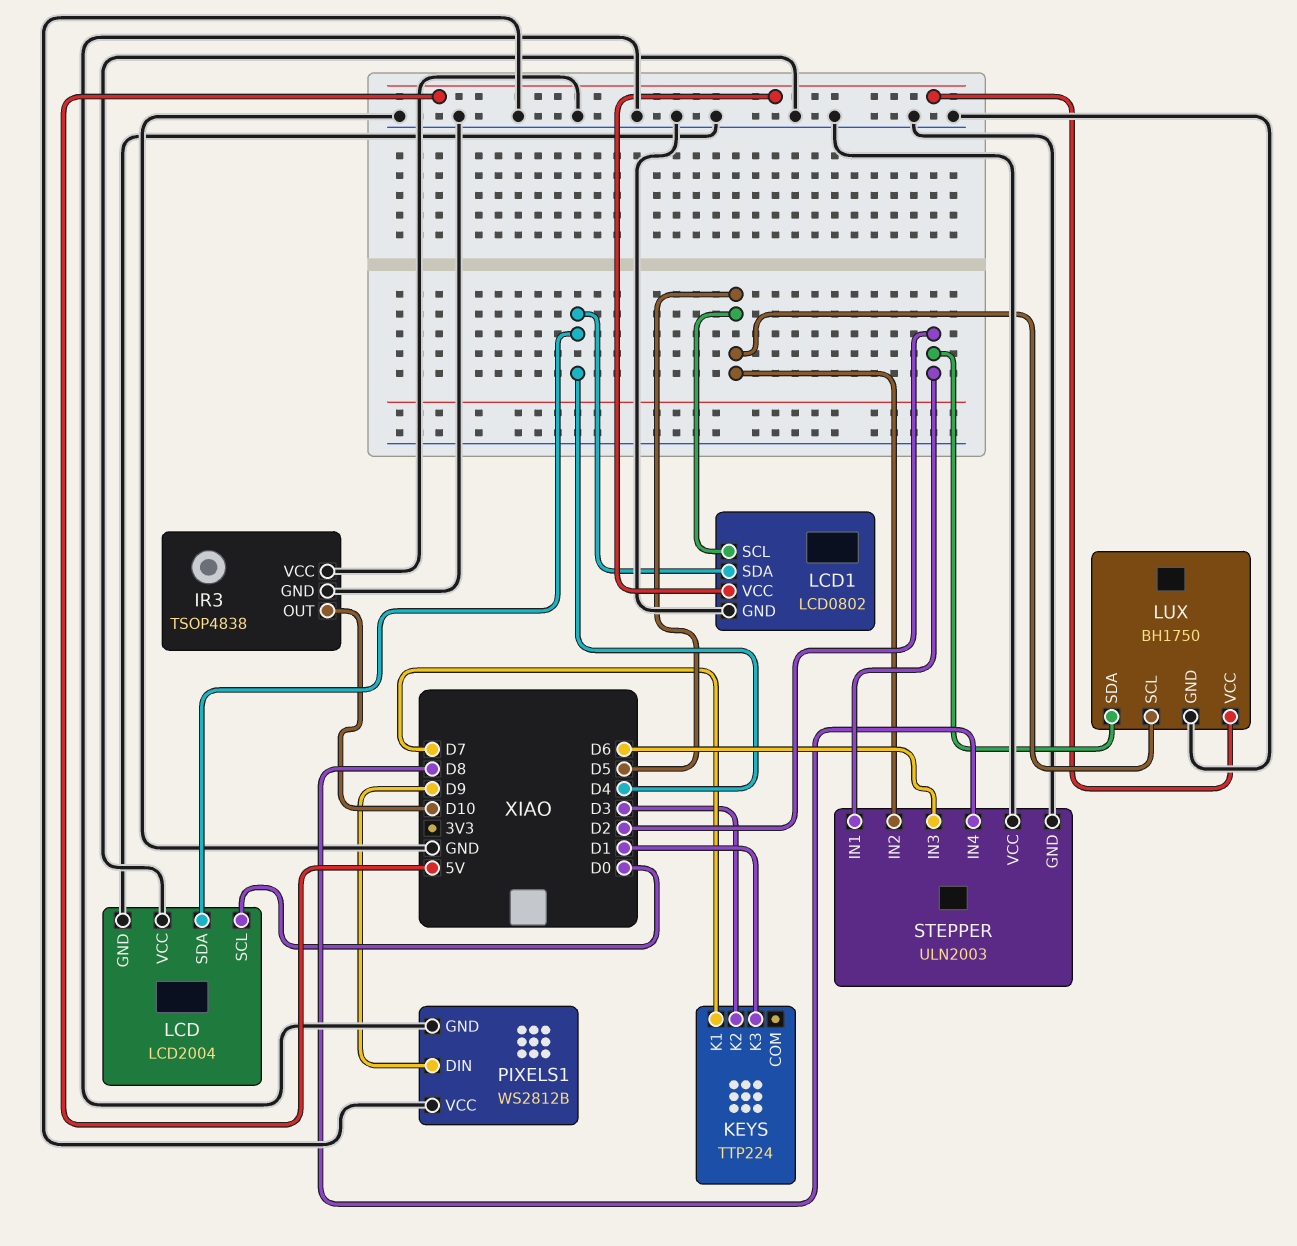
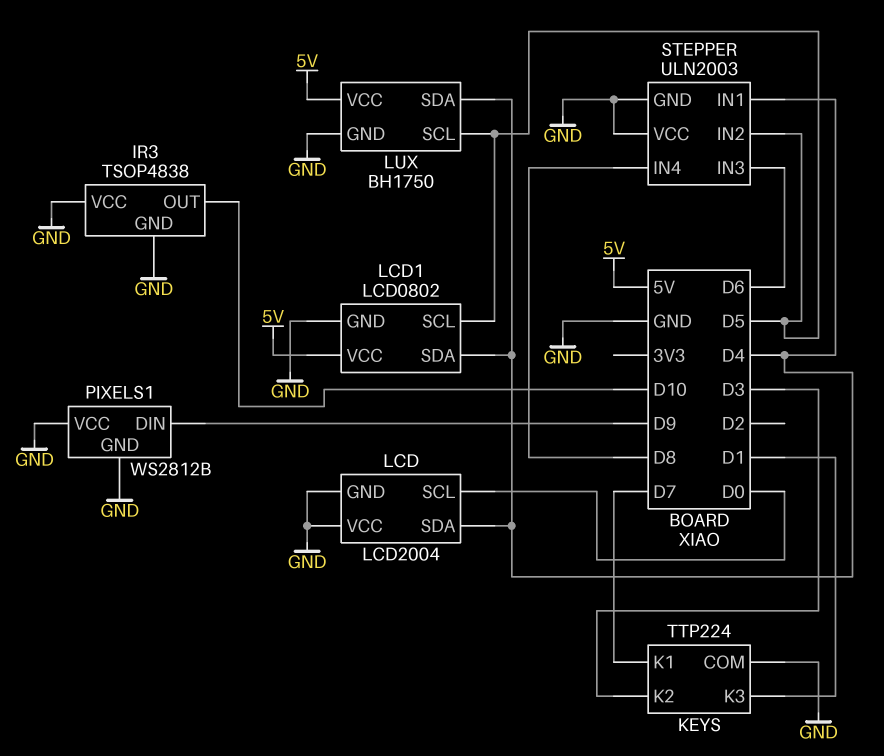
KEYS pin COM: none -> GND
LUX pin SDA: D2 -> D4
STEPPER pin IN1: D2 -> D4

